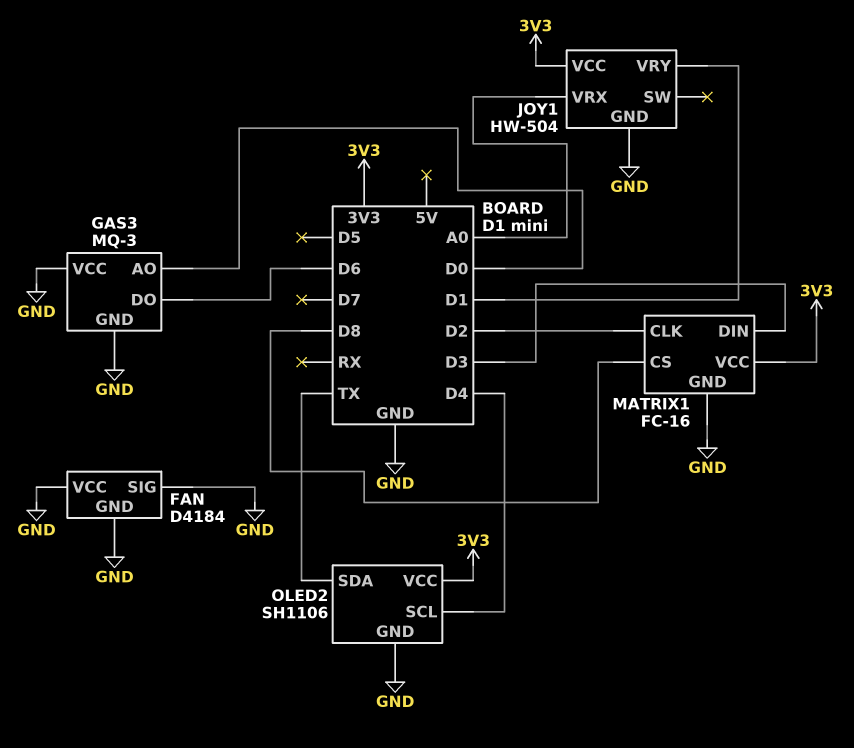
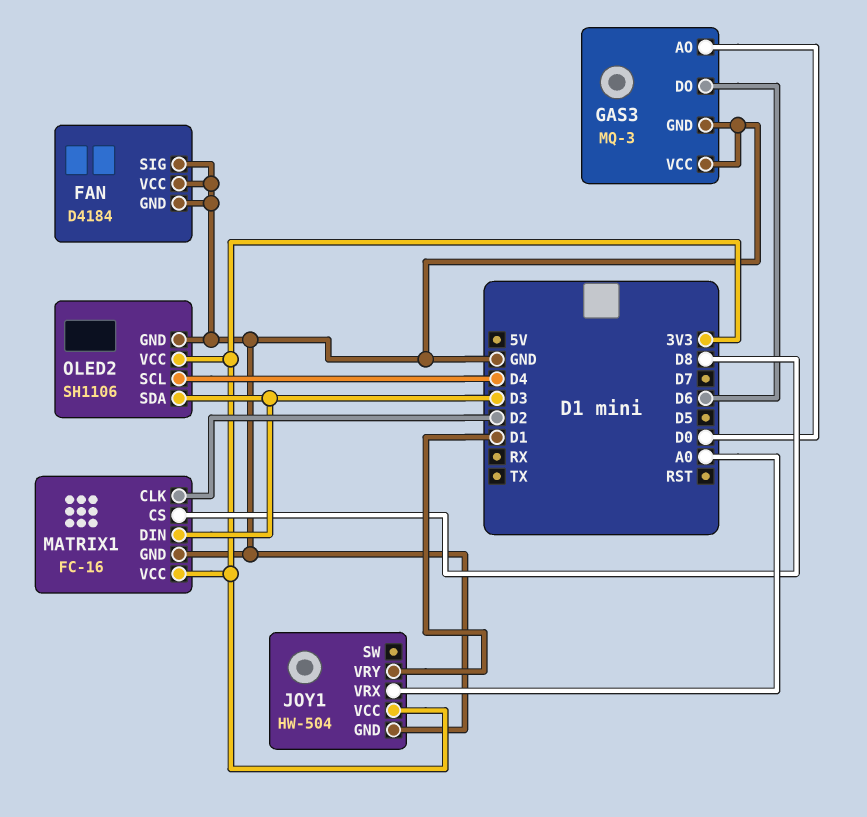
OLED2 pin SDA: TX -> D3

